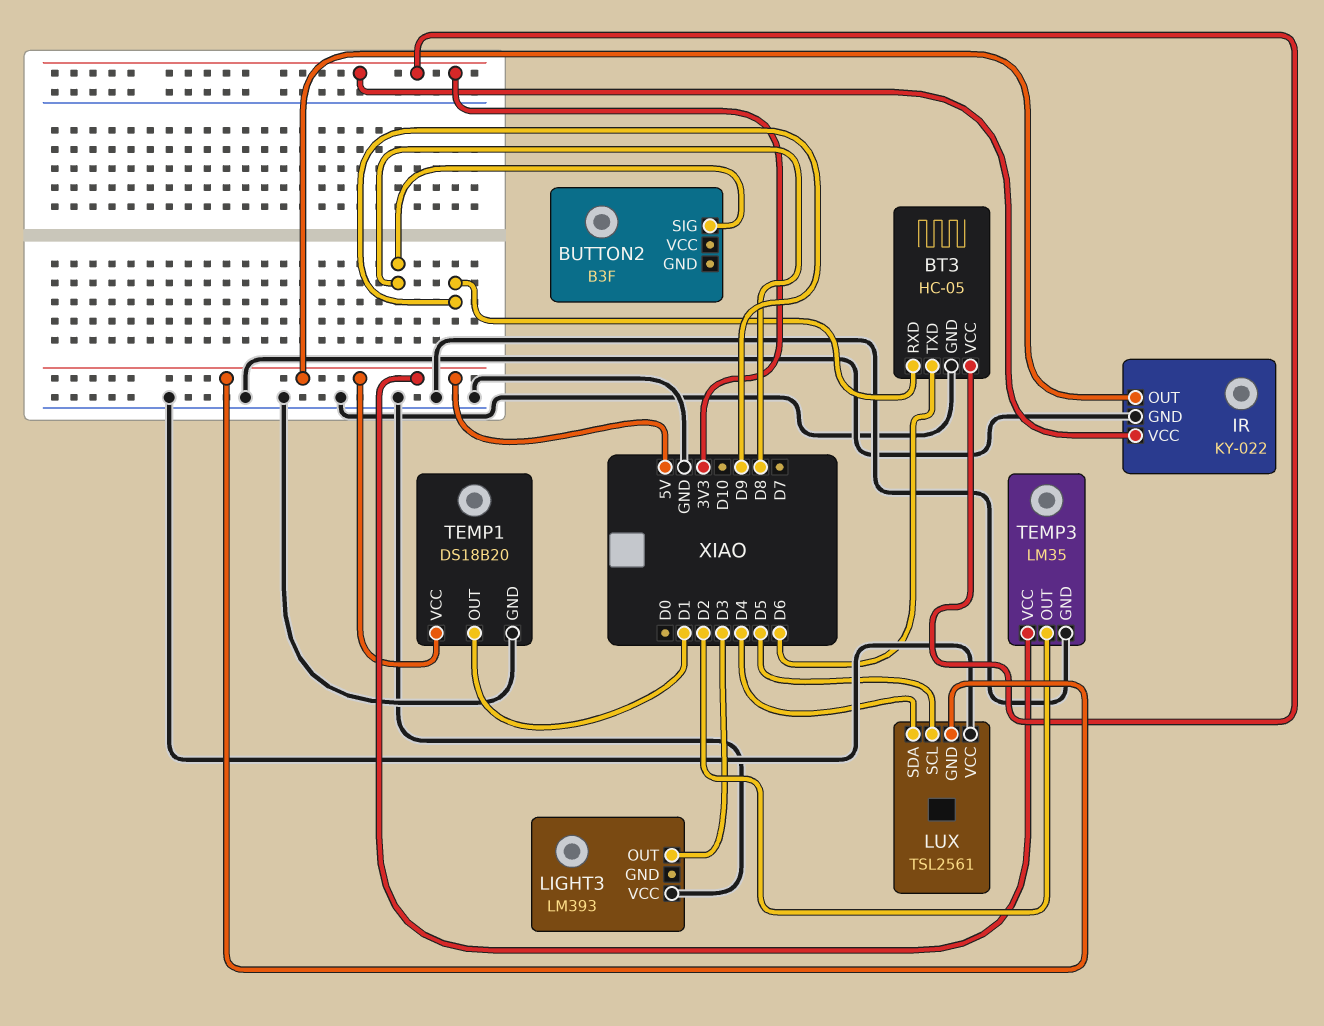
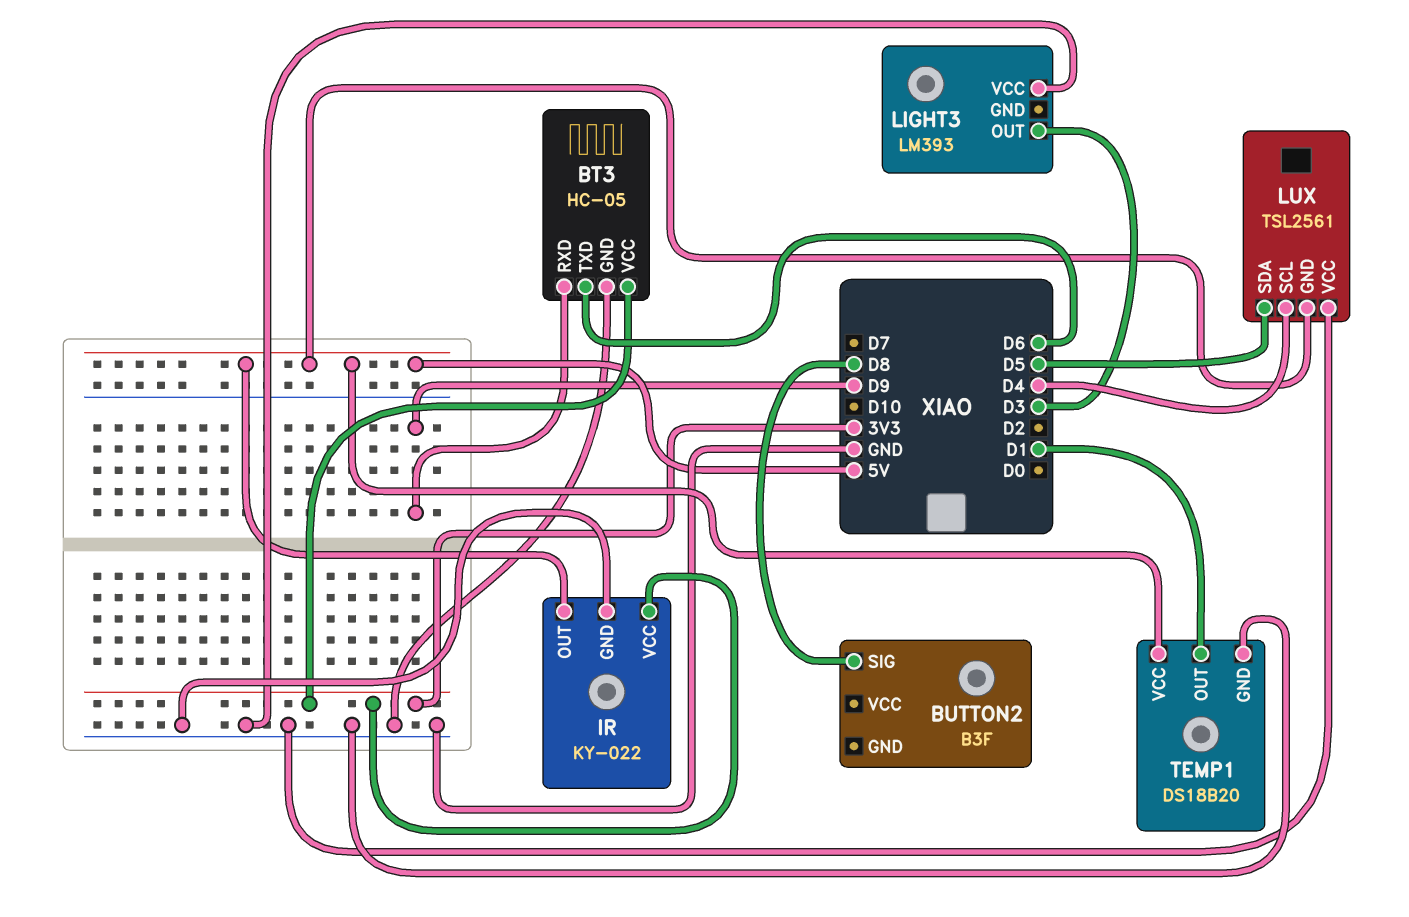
LUX pin SCL: D5 -> D4
LUX pin SDA: D4 -> D5
TEMP3: LM35 -> none
TEMP3 pin GND: GND -> none
TEMP3 pin OUT: D2 -> none
TEMP3 pin VCC: 5V -> none

